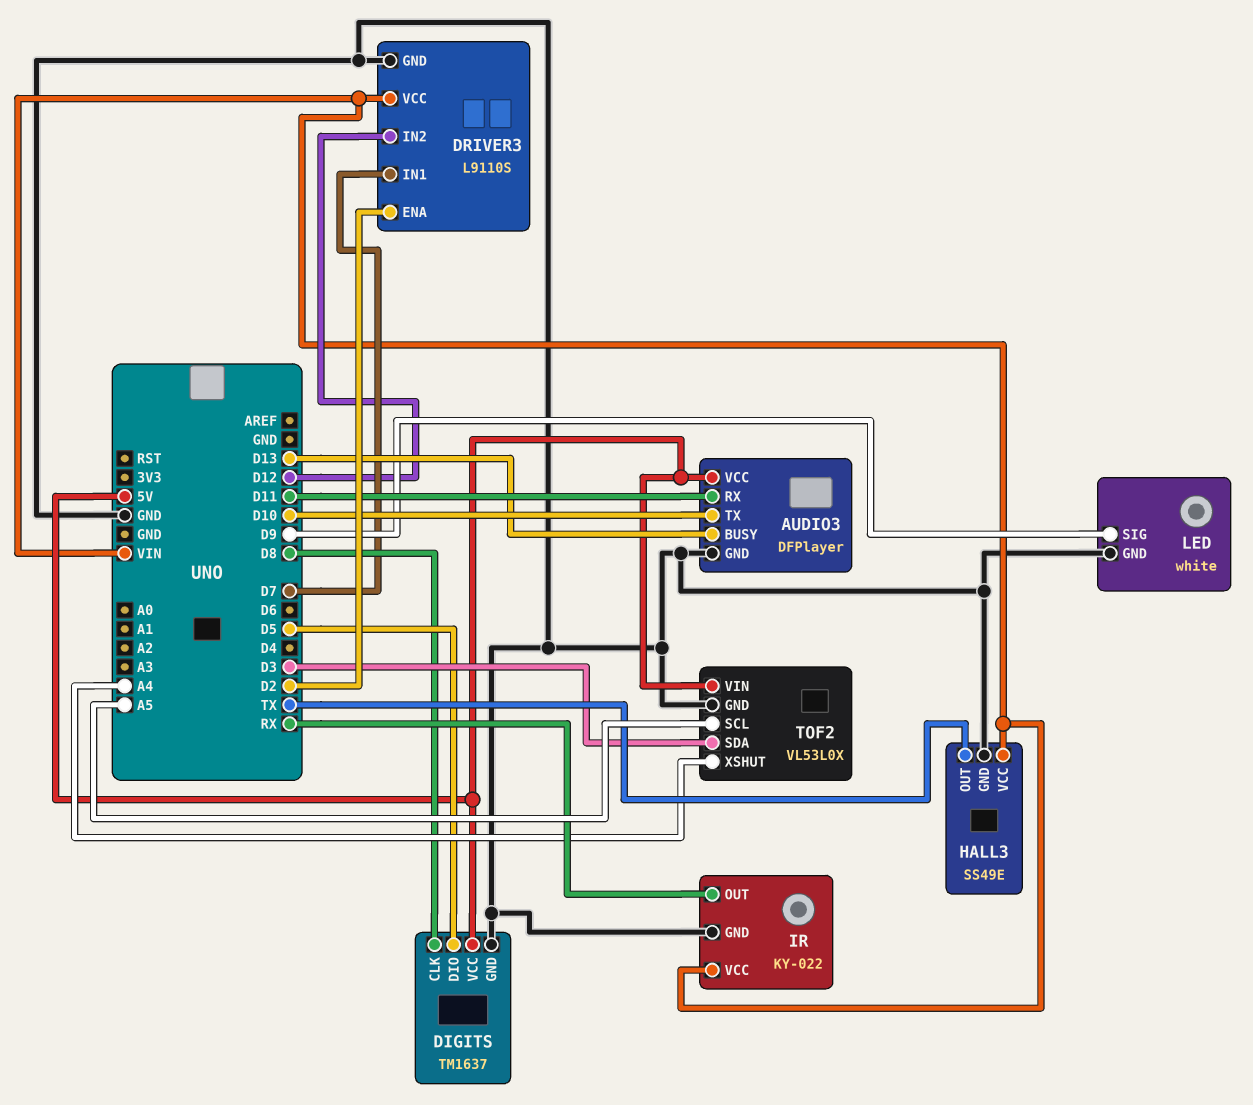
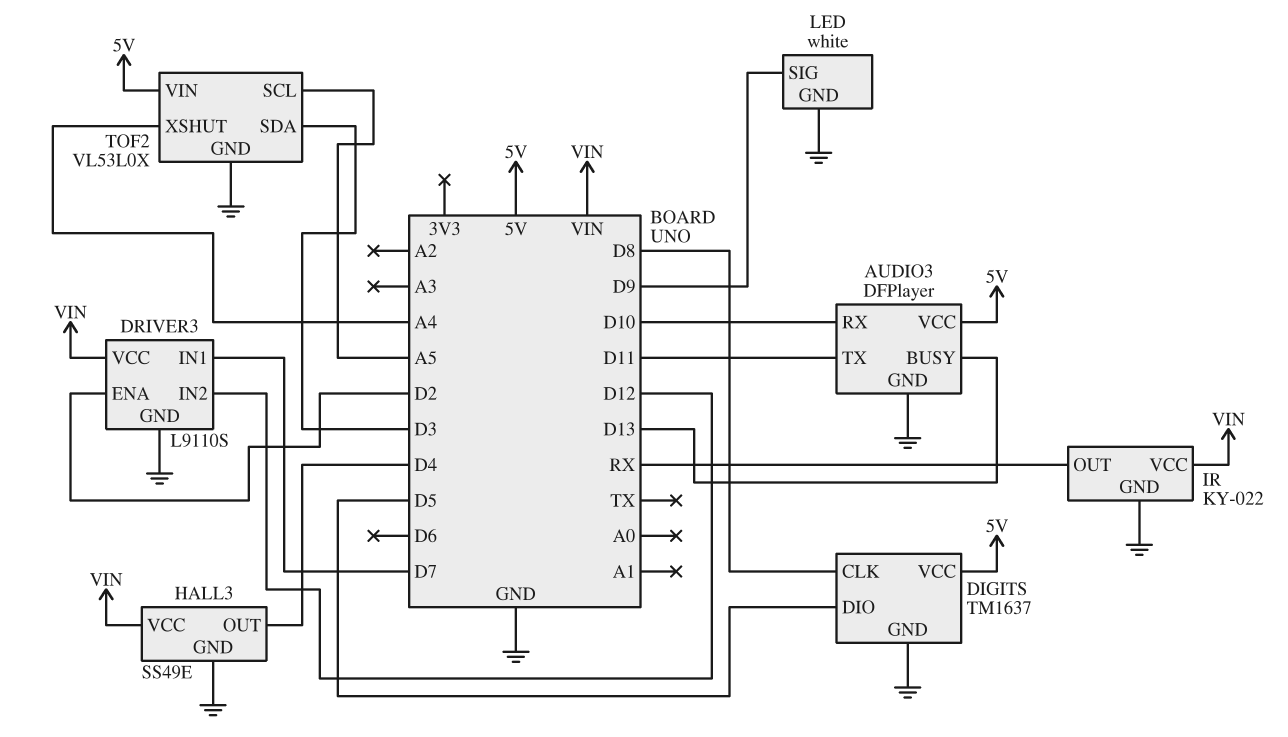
AUDIO3 pin RX: D11 -> D10
AUDIO3 pin TX: D10 -> D11
HALL3 pin OUT: TX -> D4

